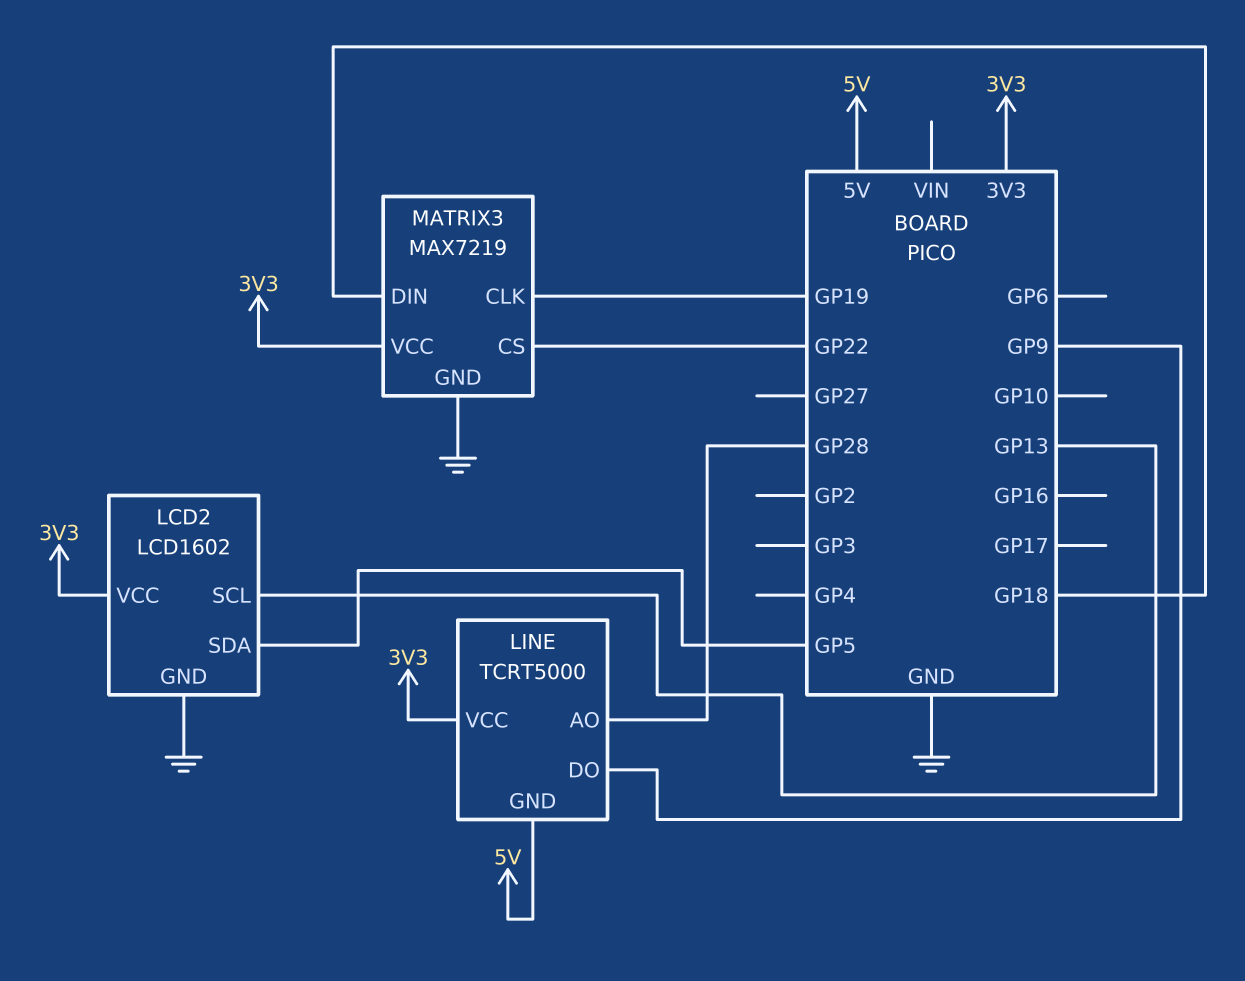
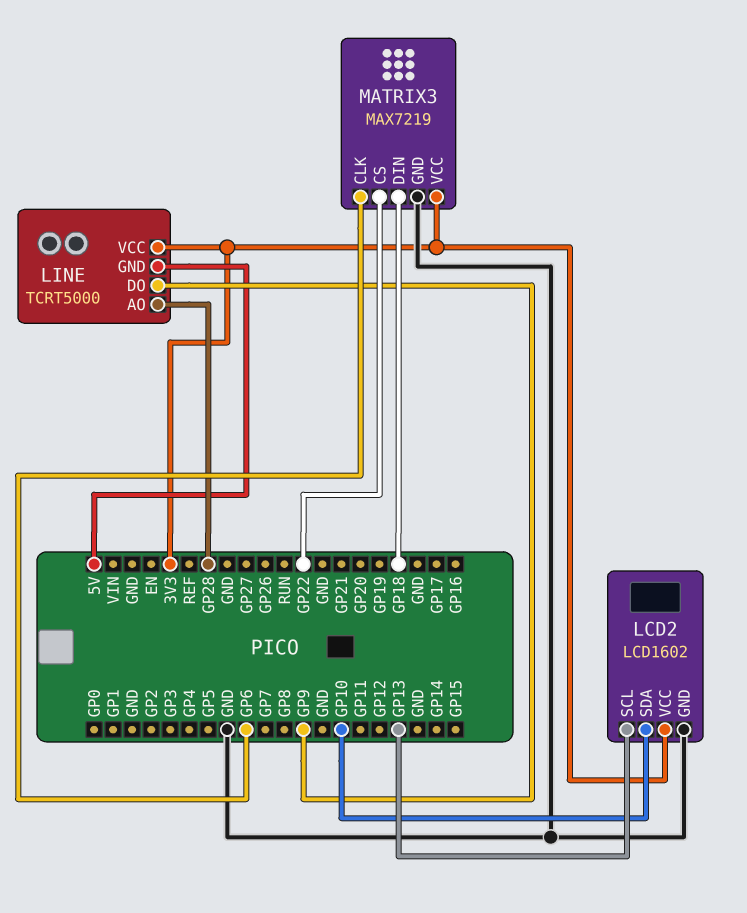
LCD2 pin SDA: GP5 -> GP10
MATRIX3 pin CLK: GP19 -> GP6

